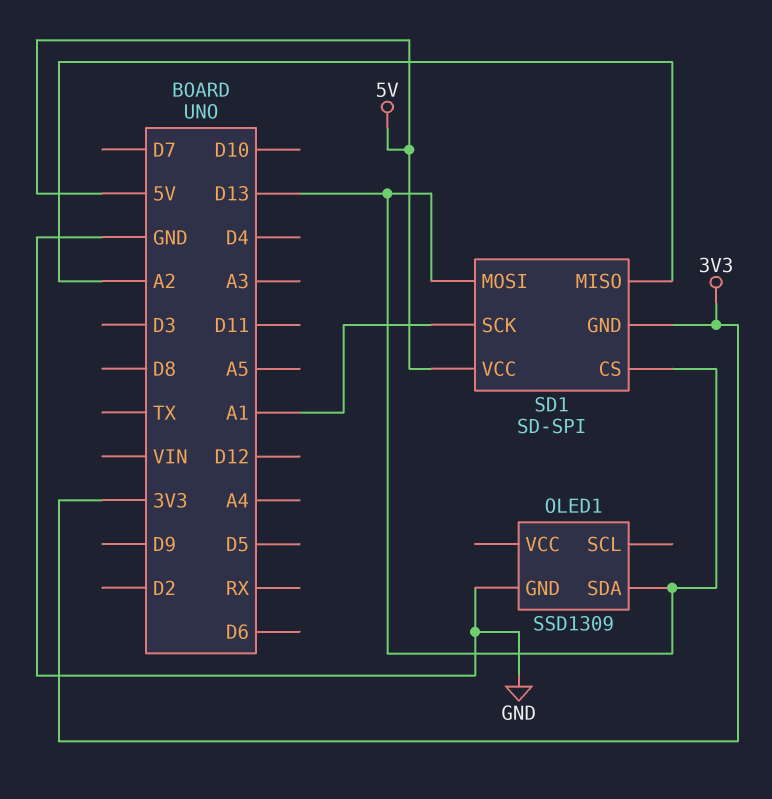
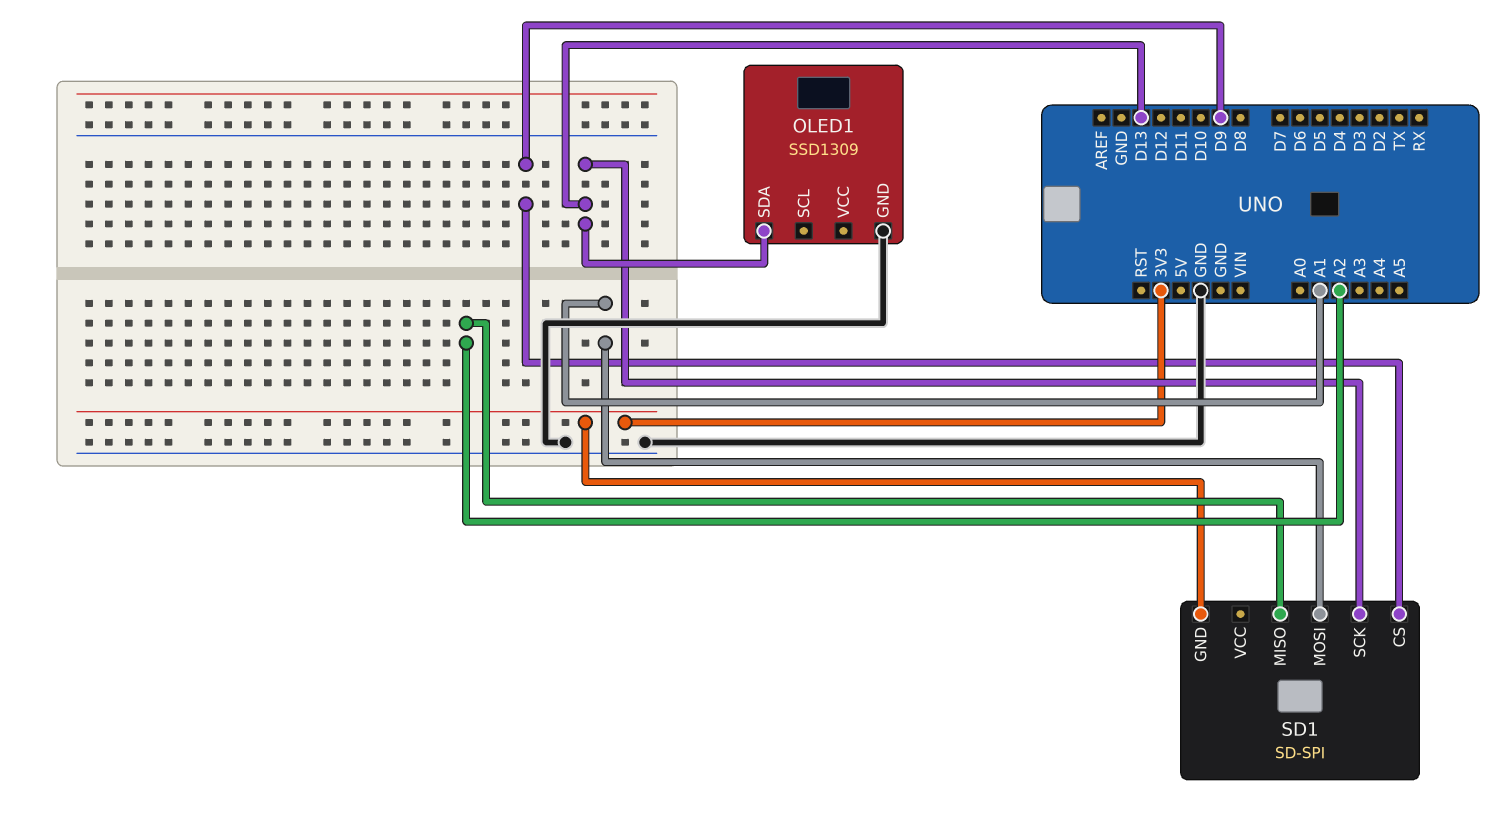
SD1 pin CS: D13 -> D9
SD1 pin MOSI: D13 -> A1
SD1 pin SCK: A1 -> D13
SD1 pin VCC: 5V -> none

